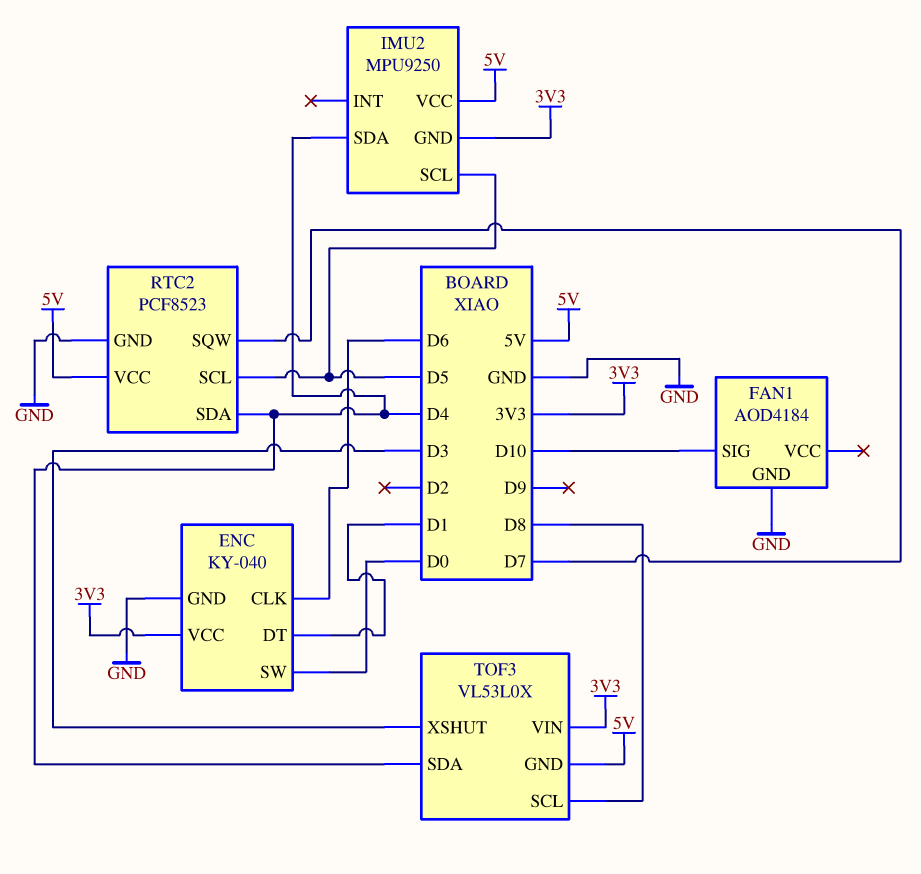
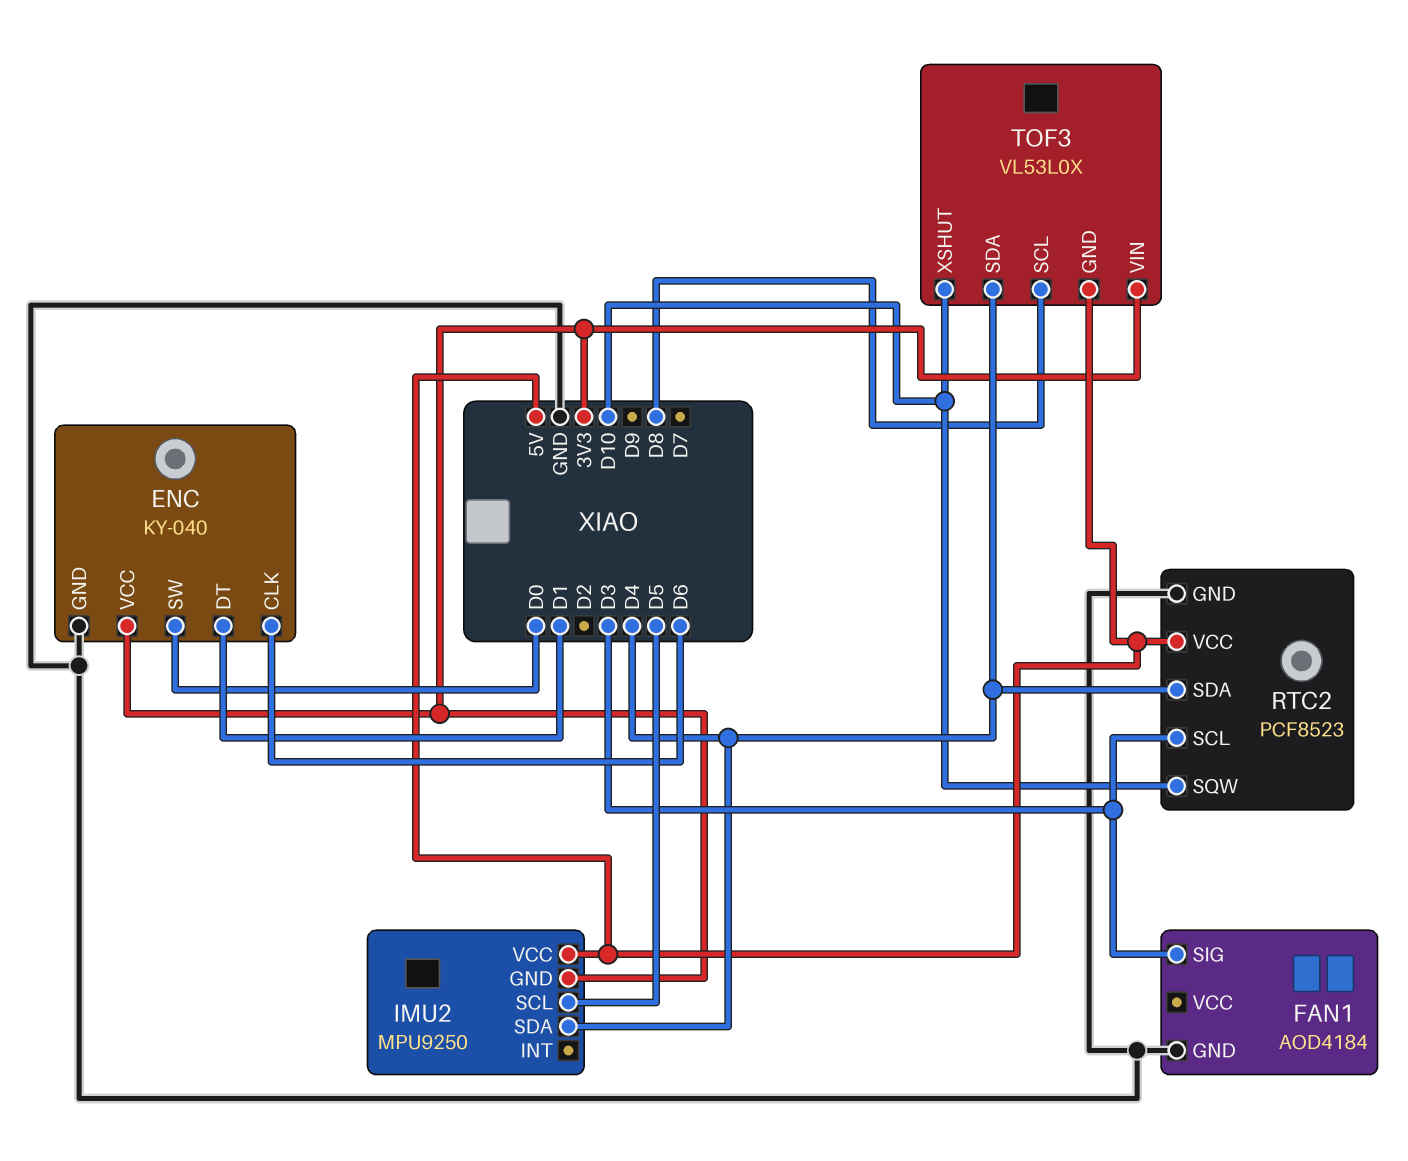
FAN1 pin SIG: D10 -> D3
RTC2 pin SCL: D5 -> D3
RTC2 pin SQW: D7 -> D10
TOF3 pin XSHUT: D3 -> D10

